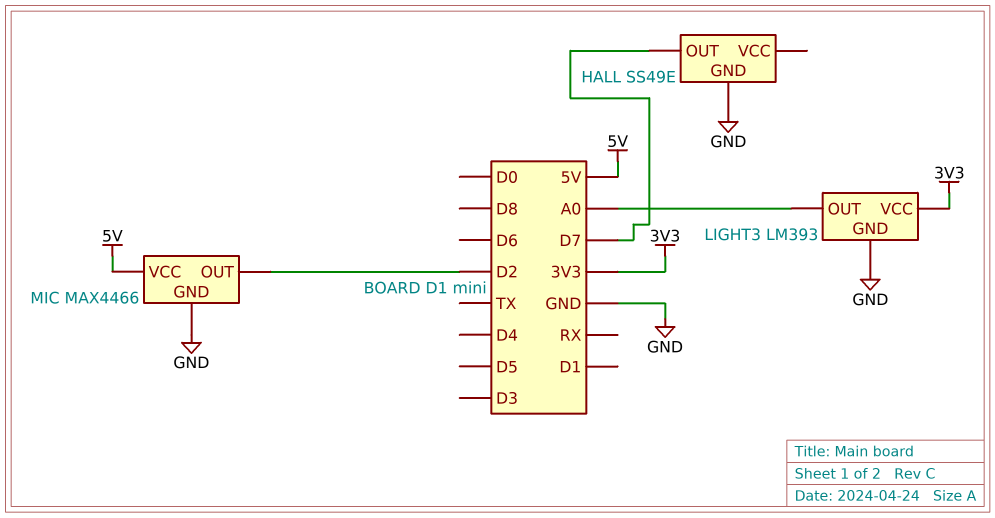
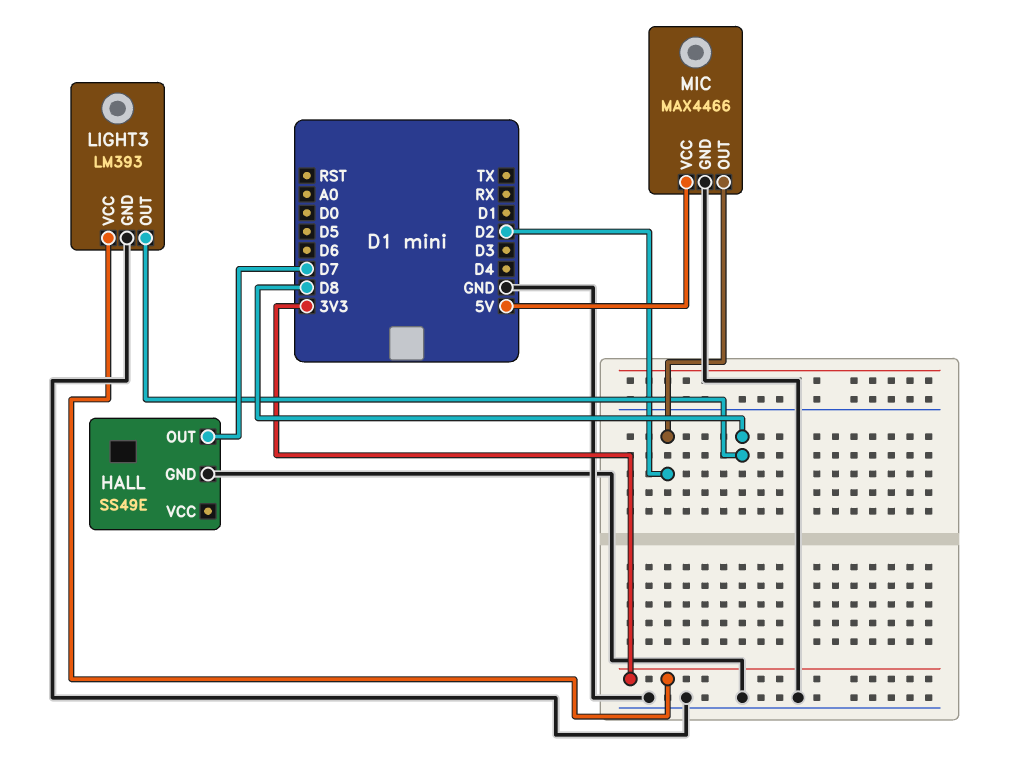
LIGHT3 pin OUT: A0 -> D8

